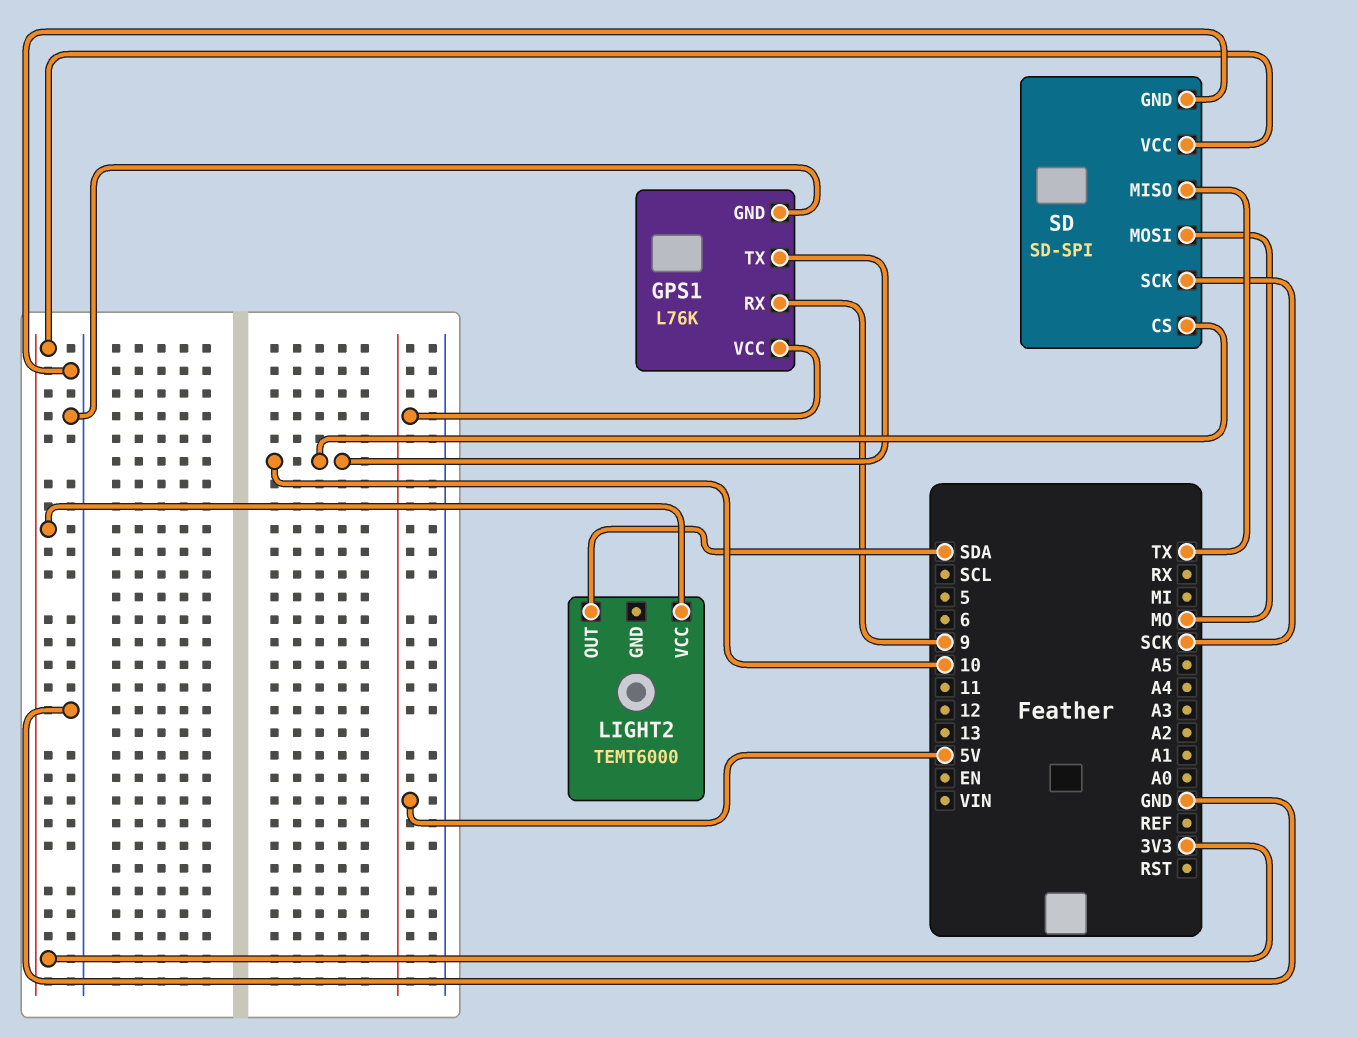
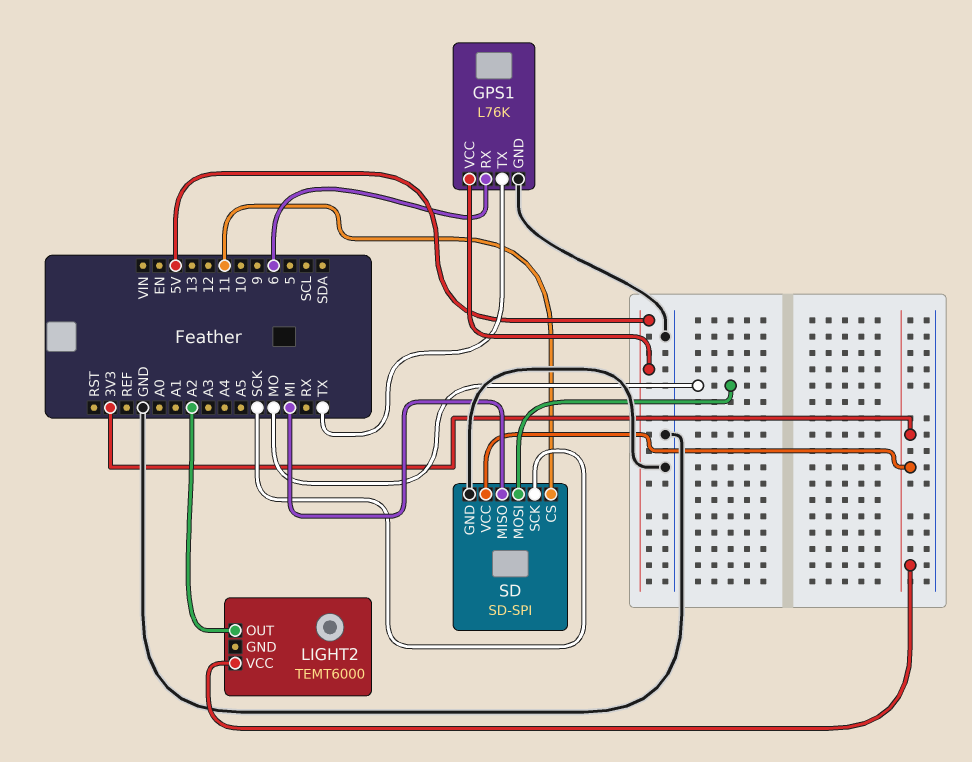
GPS1 pin RX: 9 -> 6
GPS1 pin TX: 10 -> TX
LIGHT2 pin OUT: SDA -> A2
SD pin CS: 10 -> 11
SD pin MISO: TX -> MI

